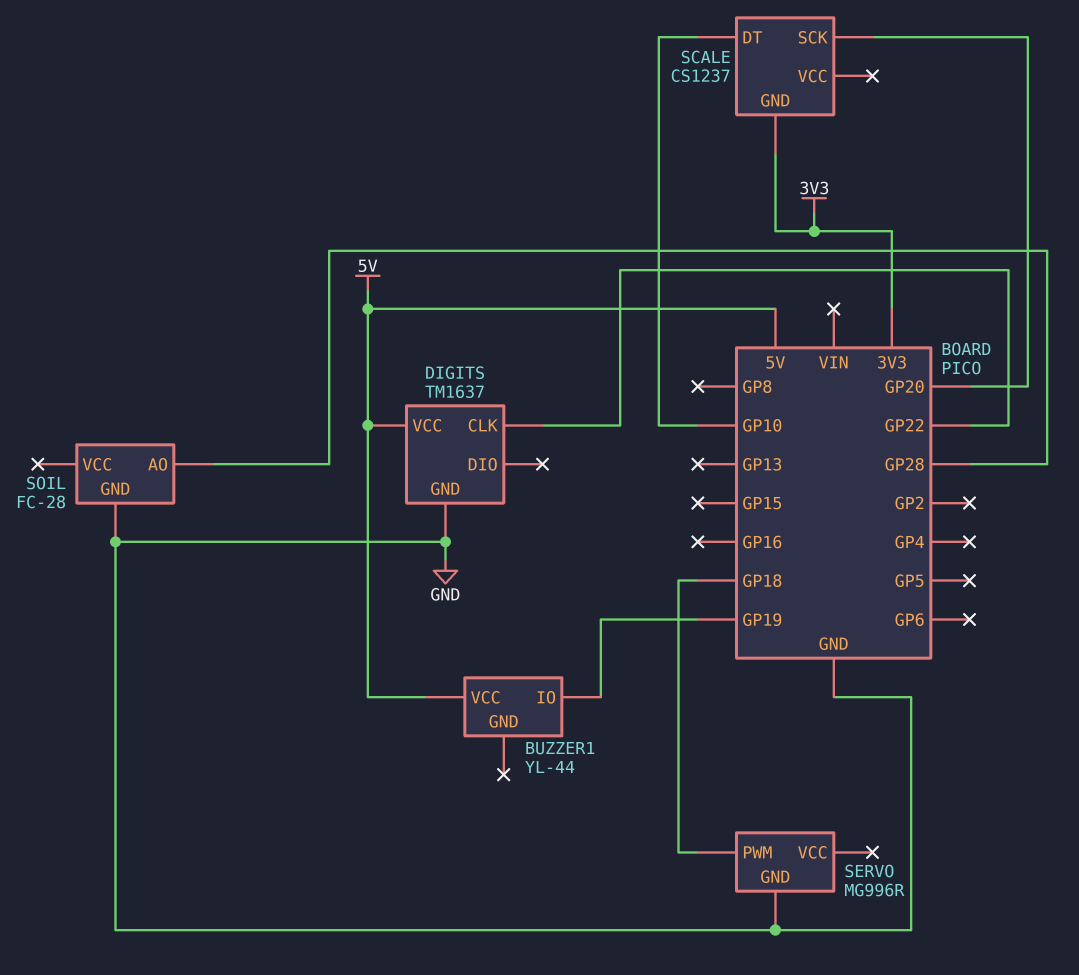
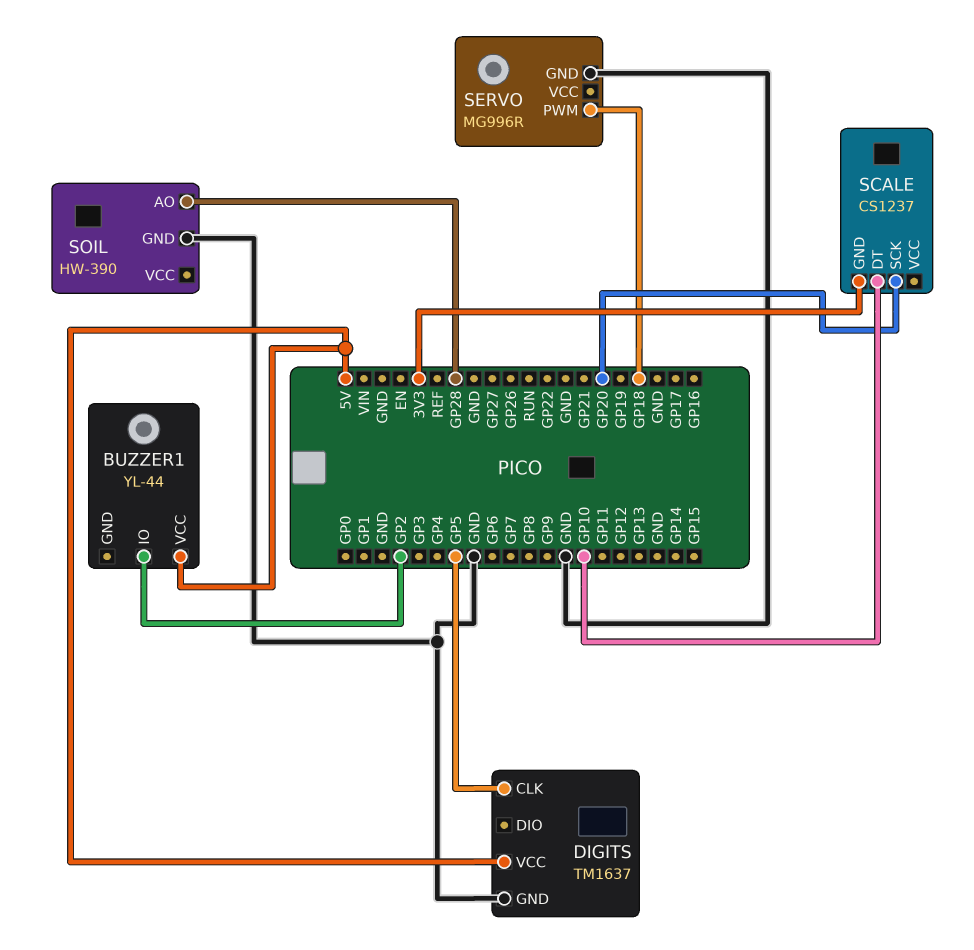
BUZZER1 pin IO: GP19 -> GP2
DIGITS pin CLK: GP22 -> GP5
SOIL: FC-28 -> HW-390

